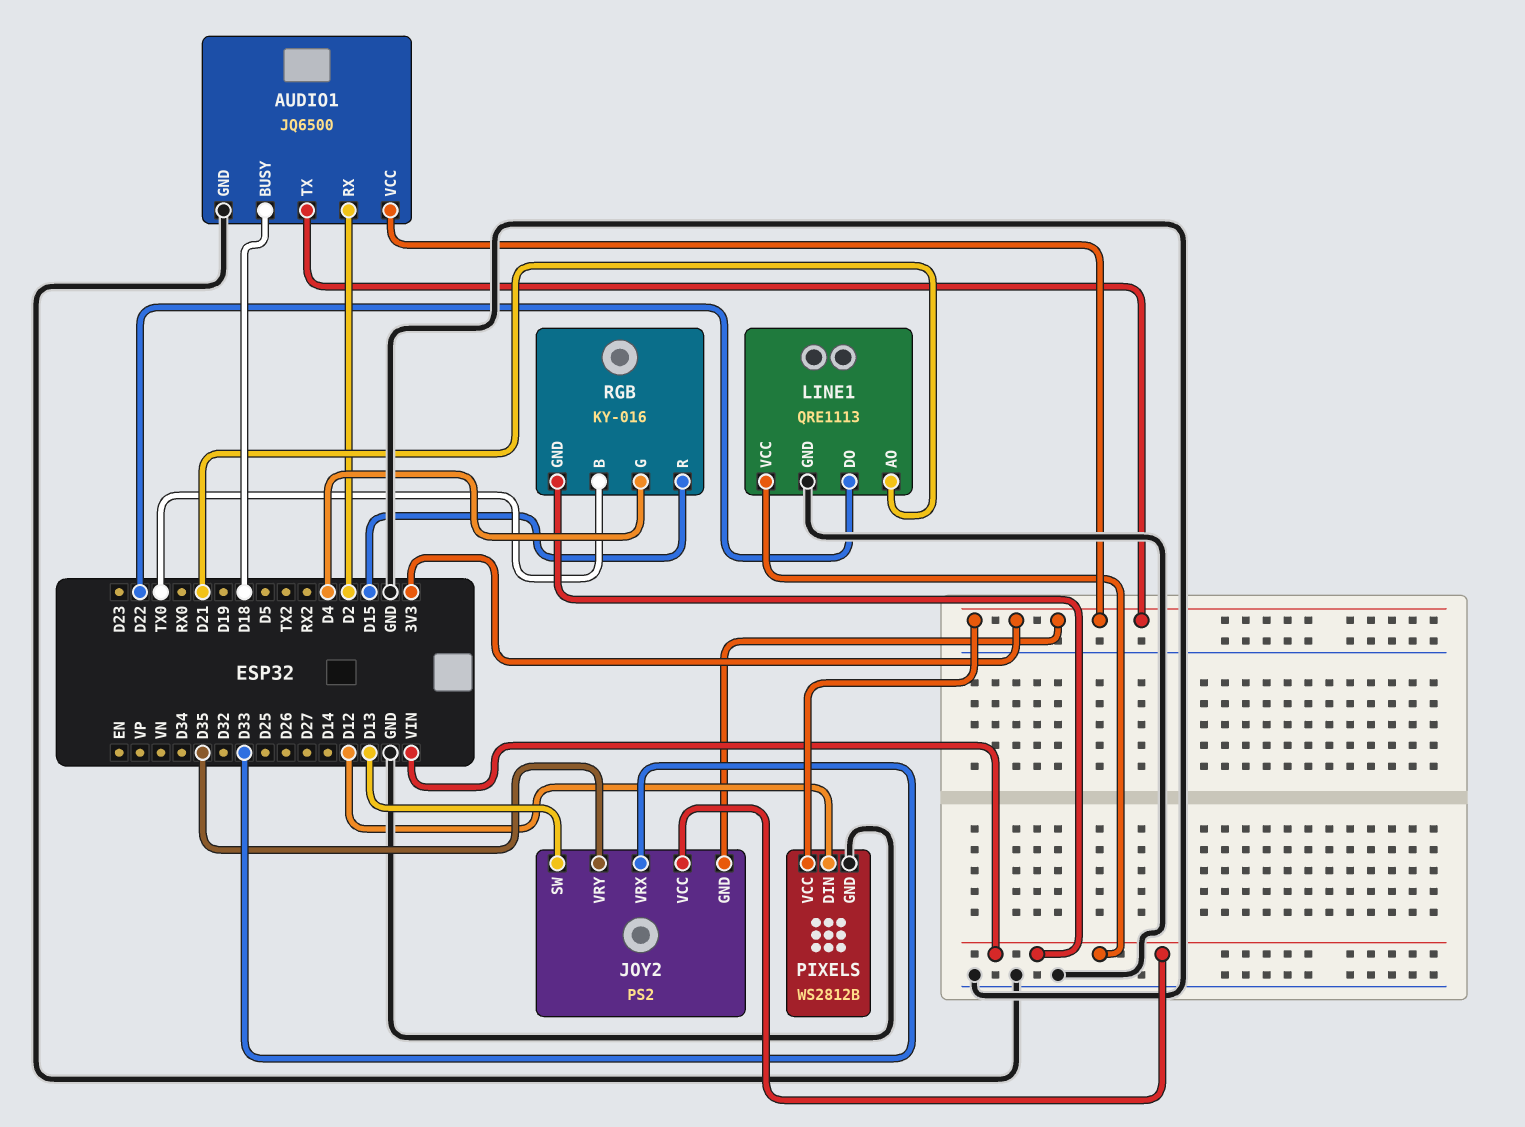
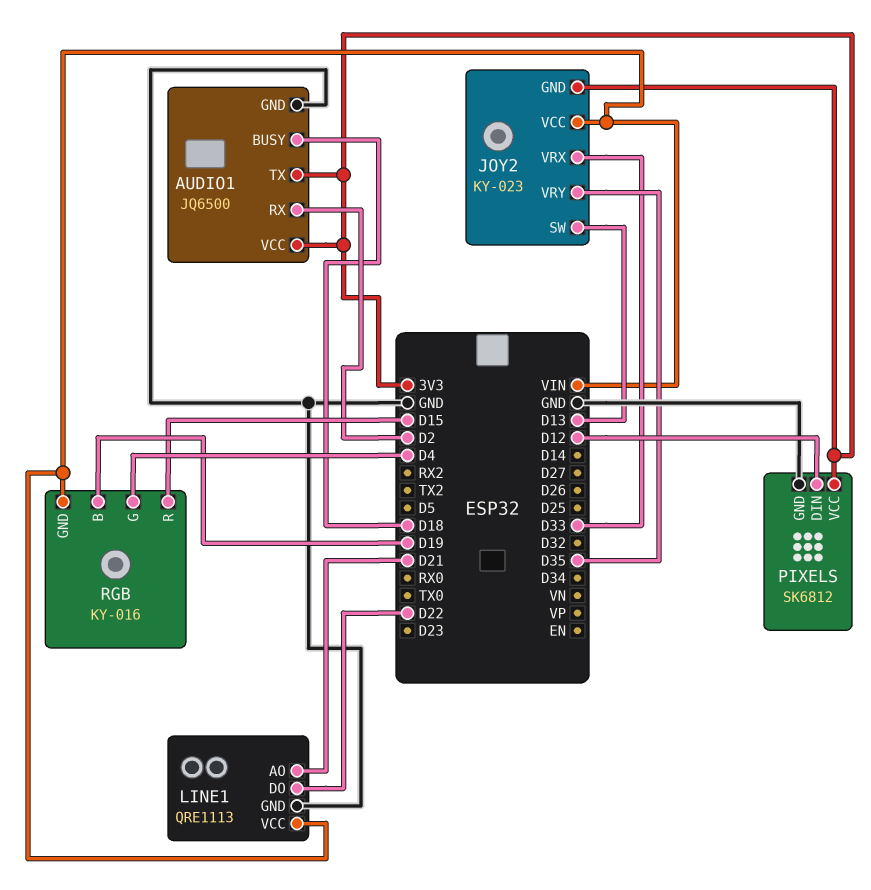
JOY2: PS2 -> KY-023
PIXELS: WS2812B -> SK6812
RGB pin B: TX0 -> D19

